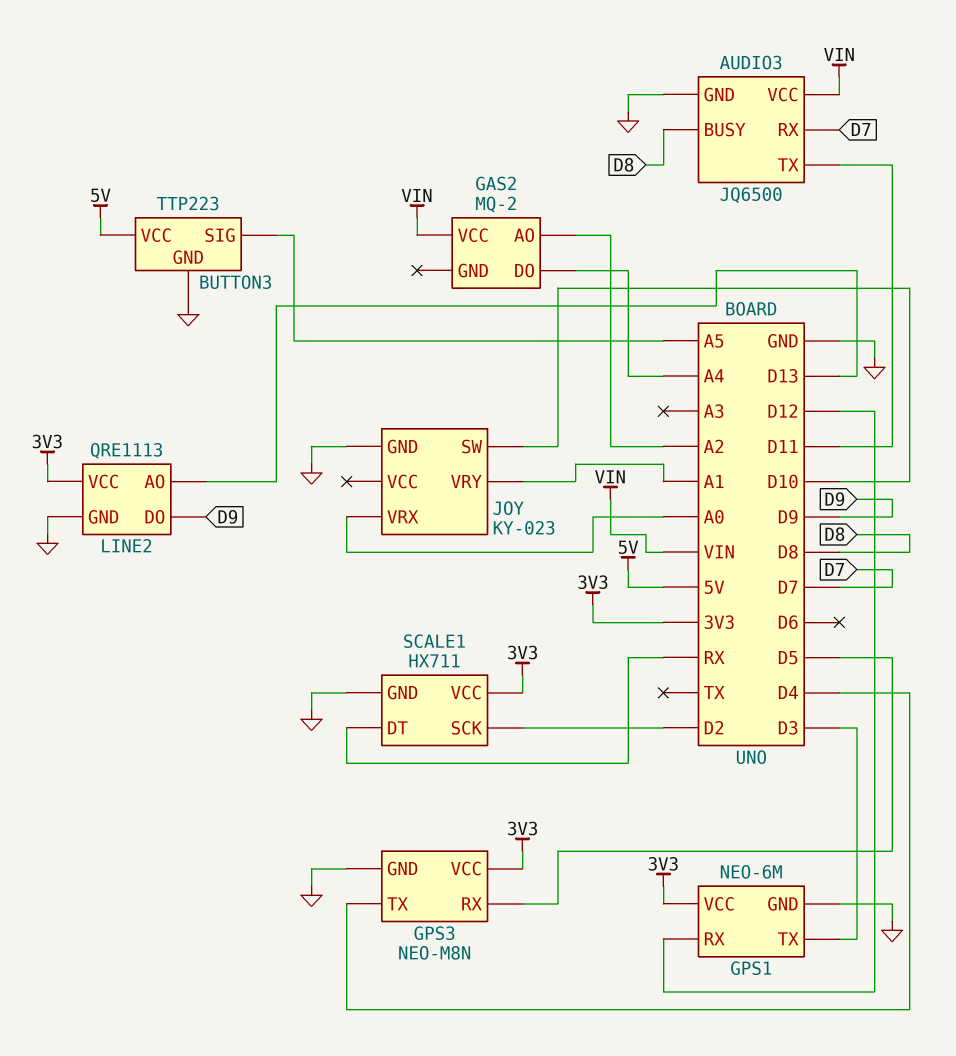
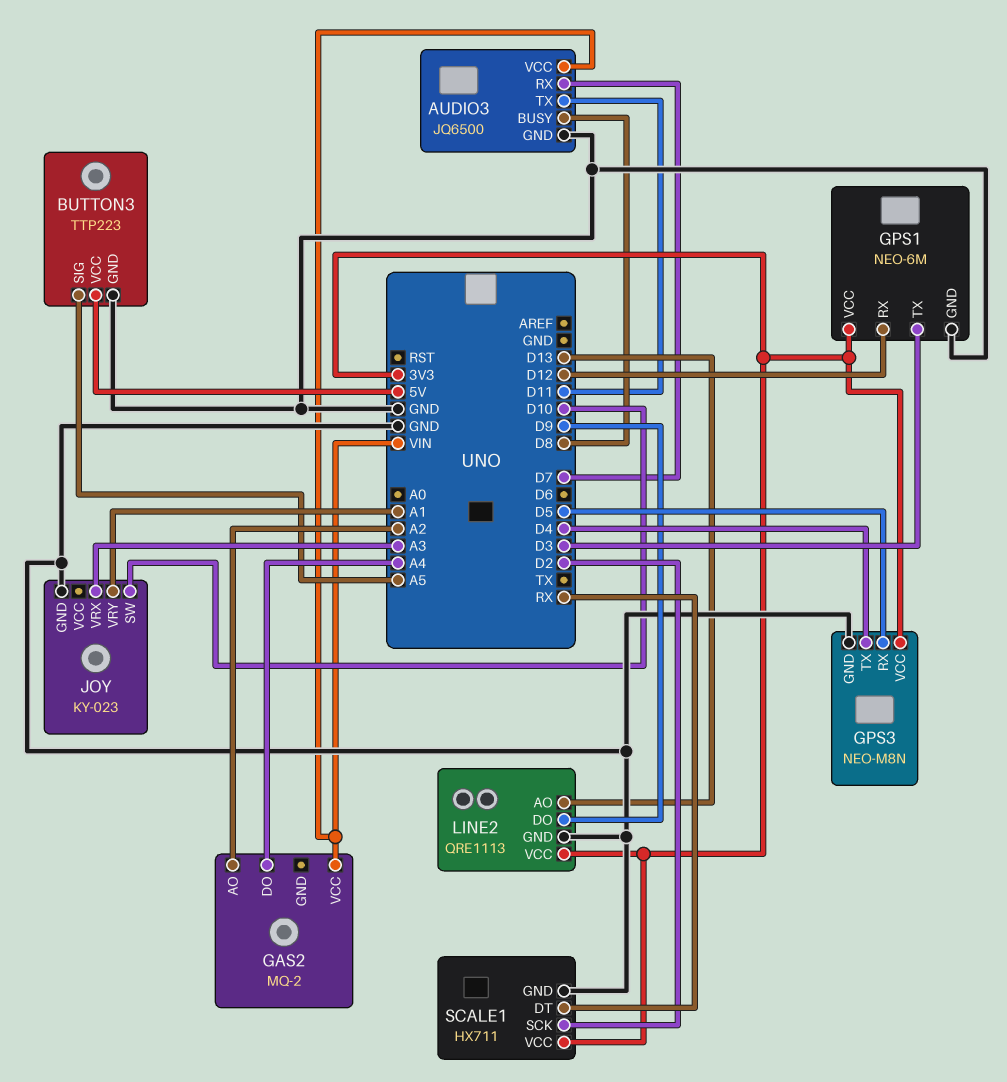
JOY pin VRX: A0 -> A3

